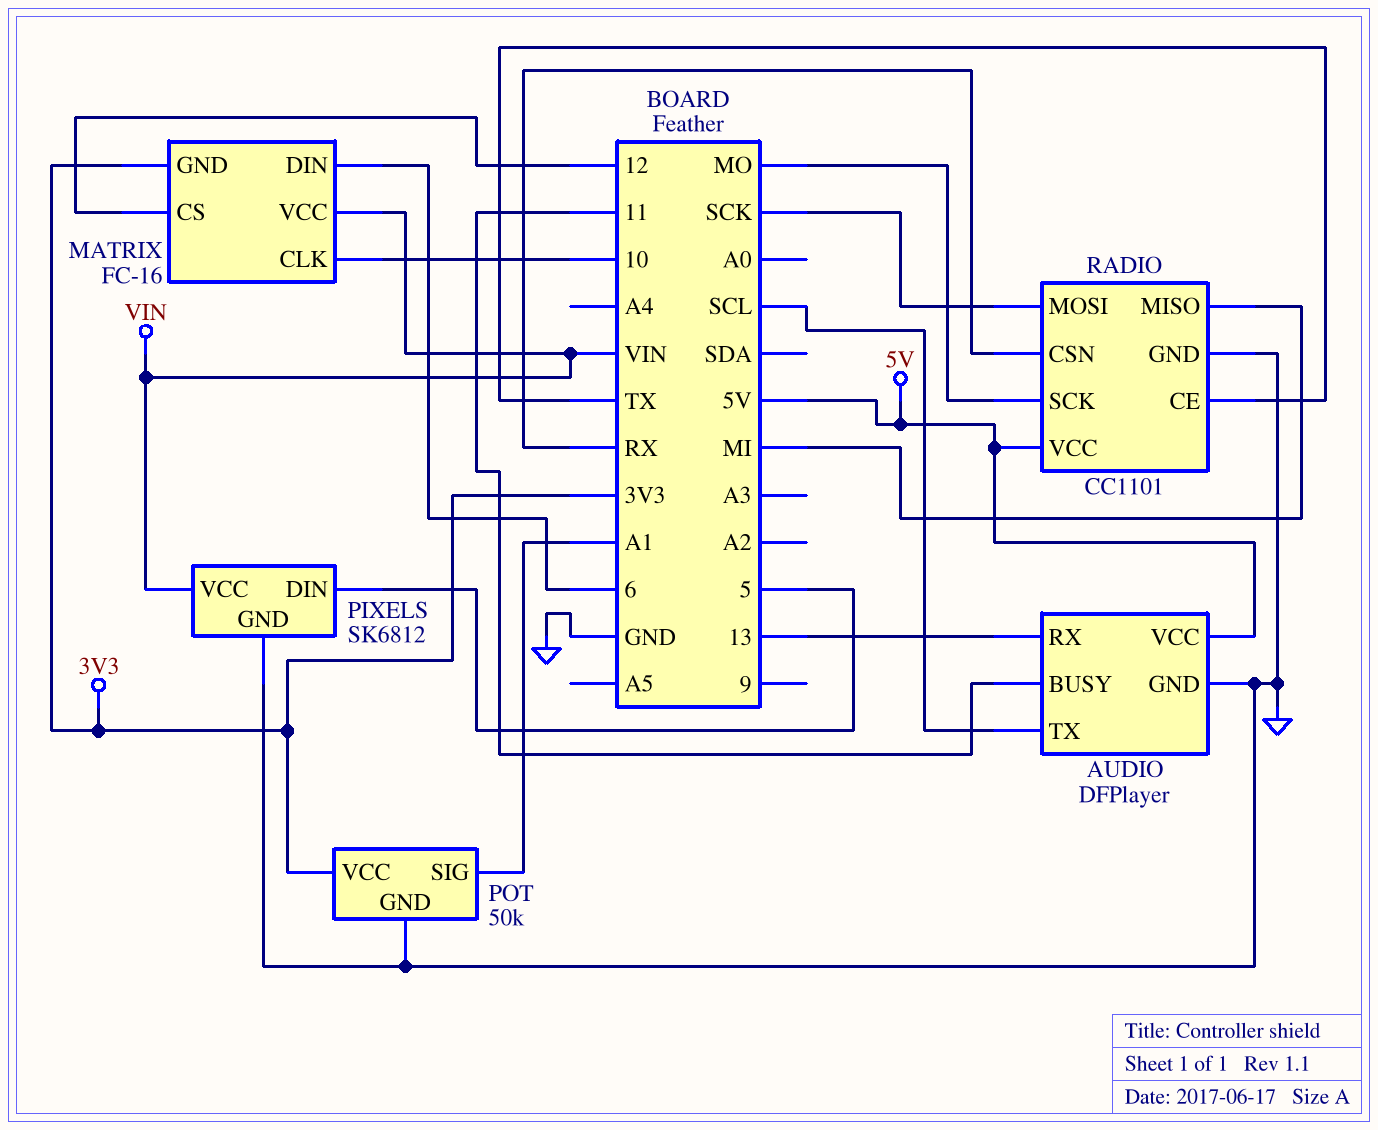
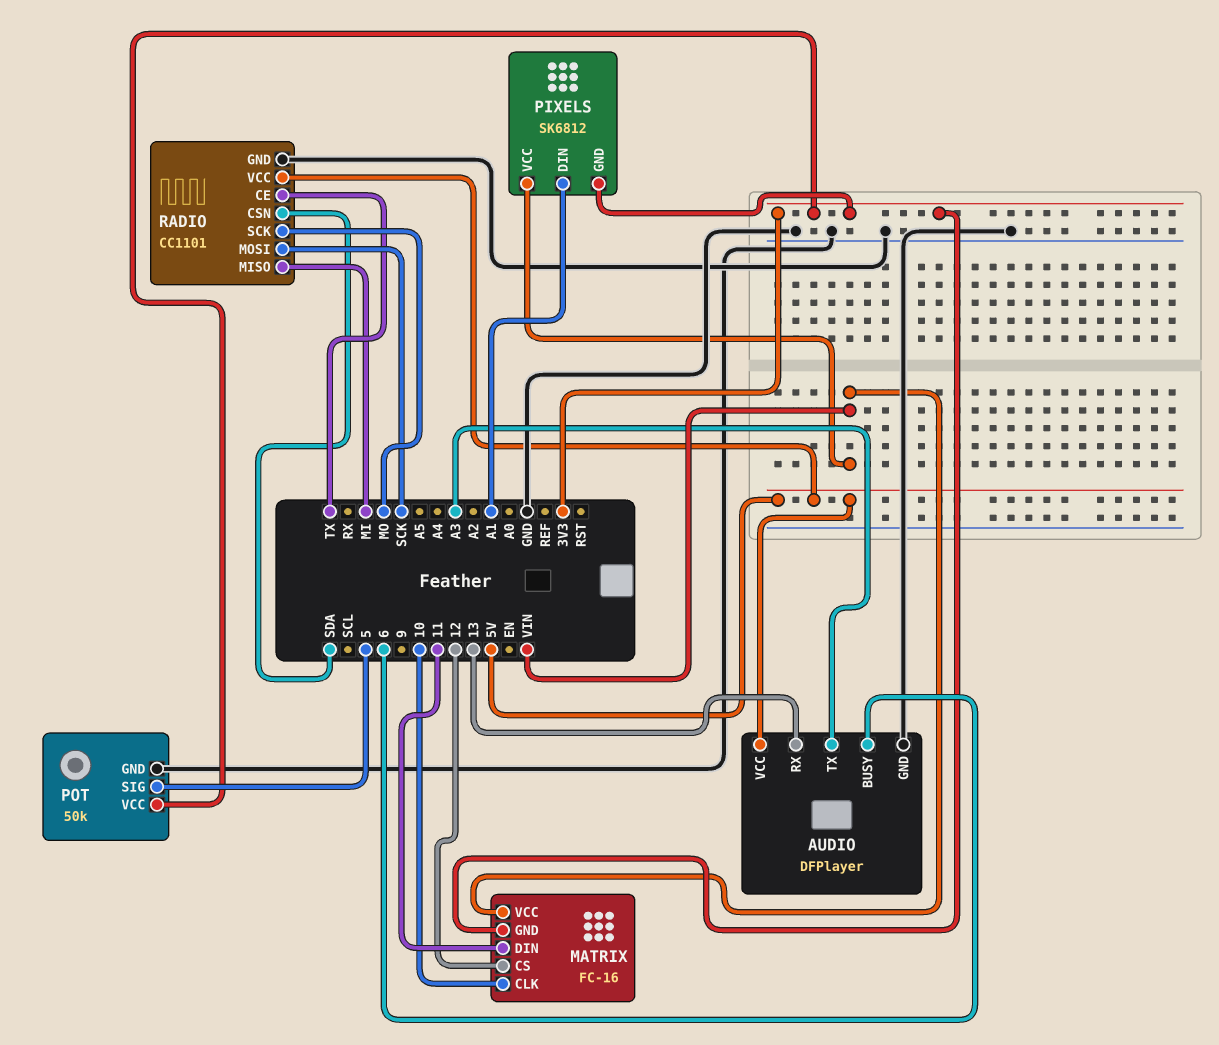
AUDIO pin BUSY: 11 -> 6
AUDIO pin TX: SCL -> A3
MATRIX pin DIN: 6 -> 11
PIXELS pin DIN: 5 -> A1
PIXELS pin GND: GND -> 3V3
POT pin SIG: A1 -> 5
RADIO pin CSN: RX -> SDA

